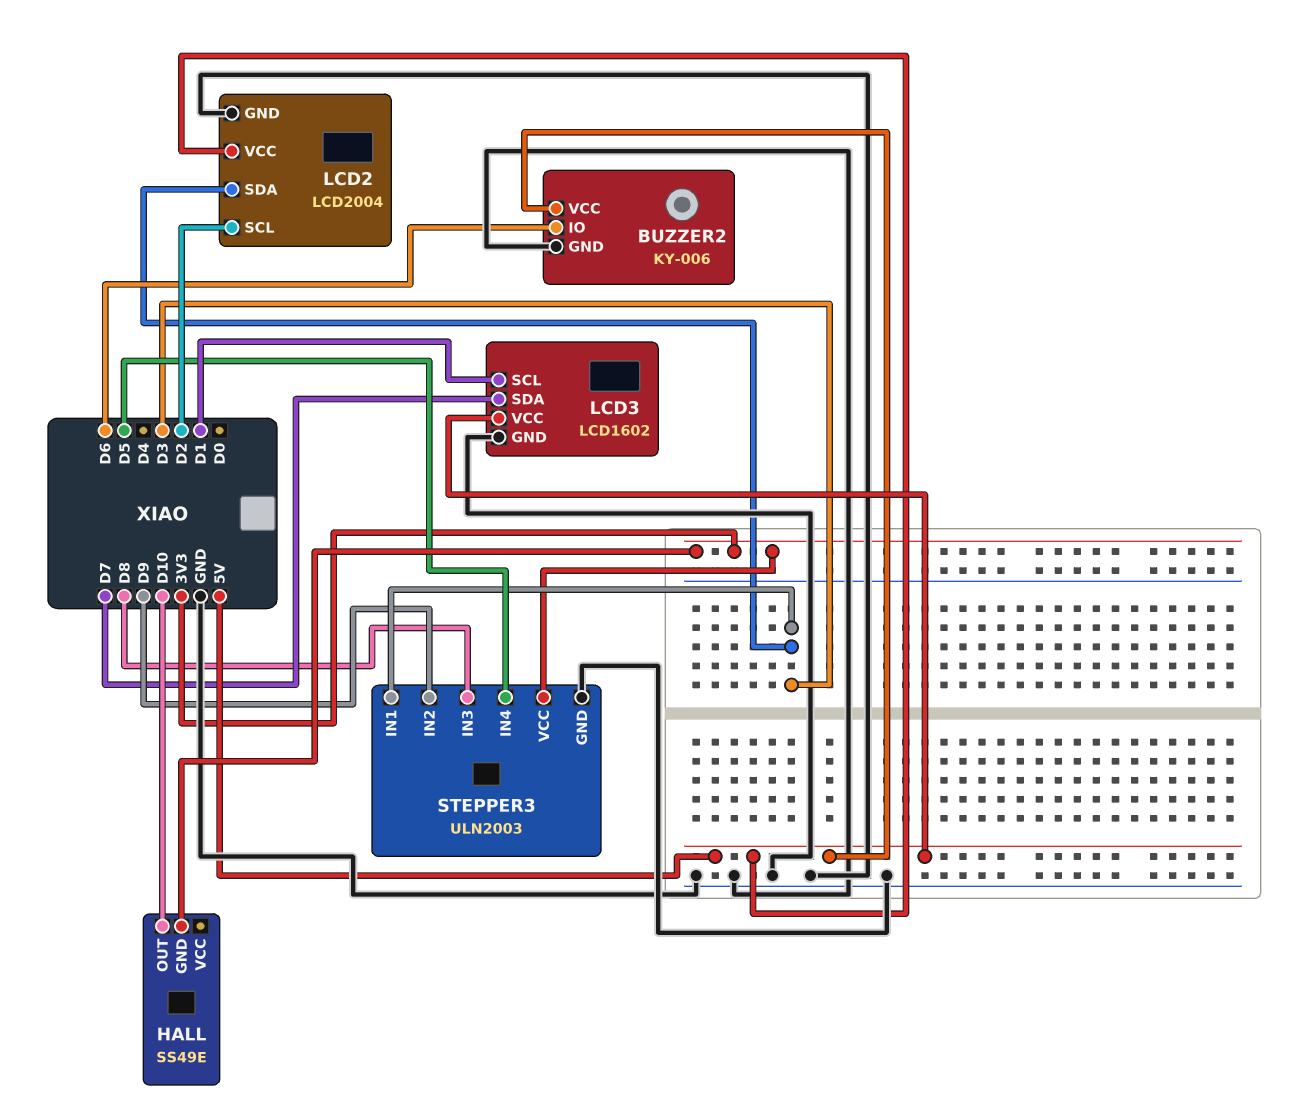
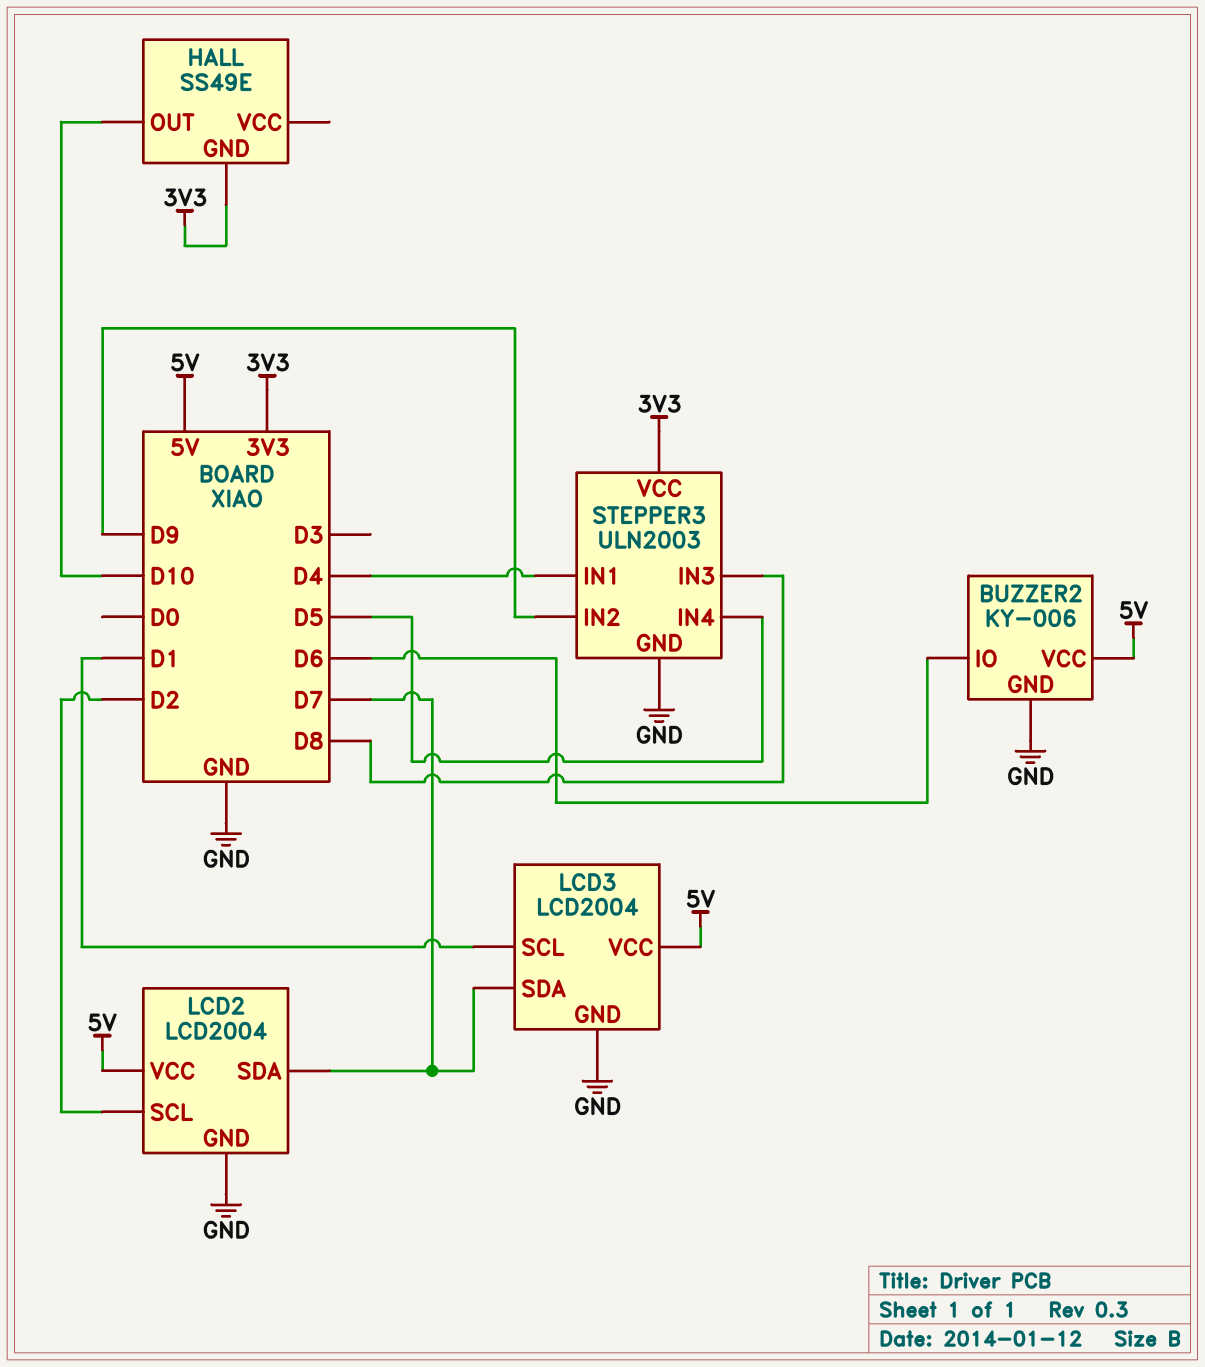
LCD2 pin SDA: D3 -> D7
LCD3: LCD1602 -> LCD2004
STEPPER3 pin IN1: D3 -> D4

